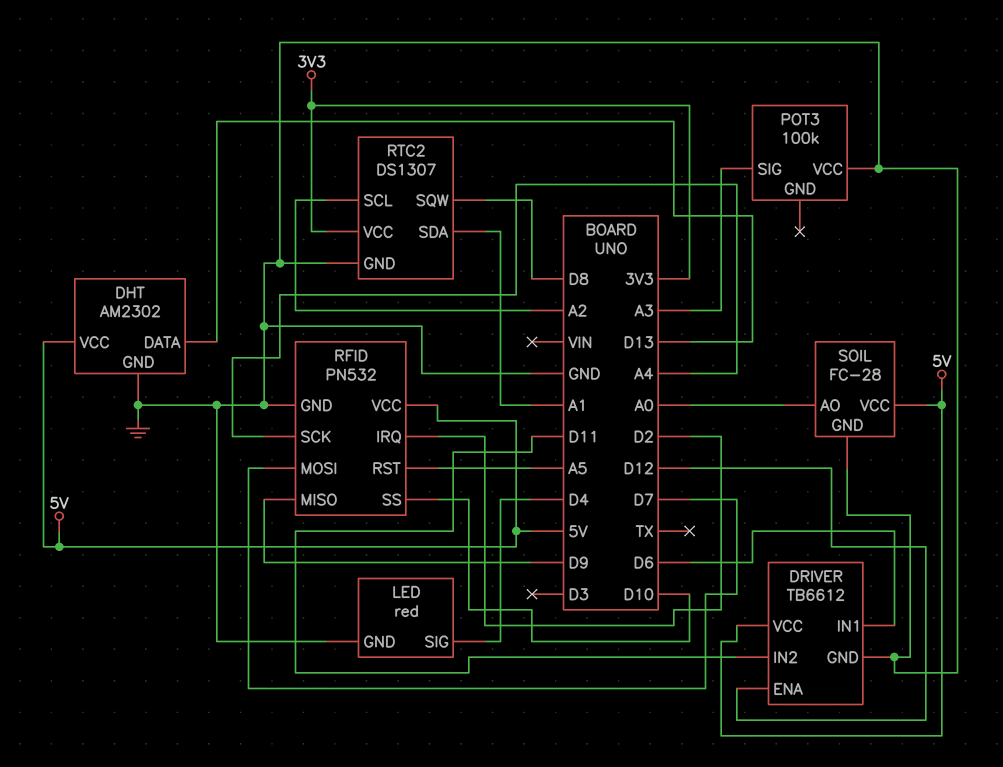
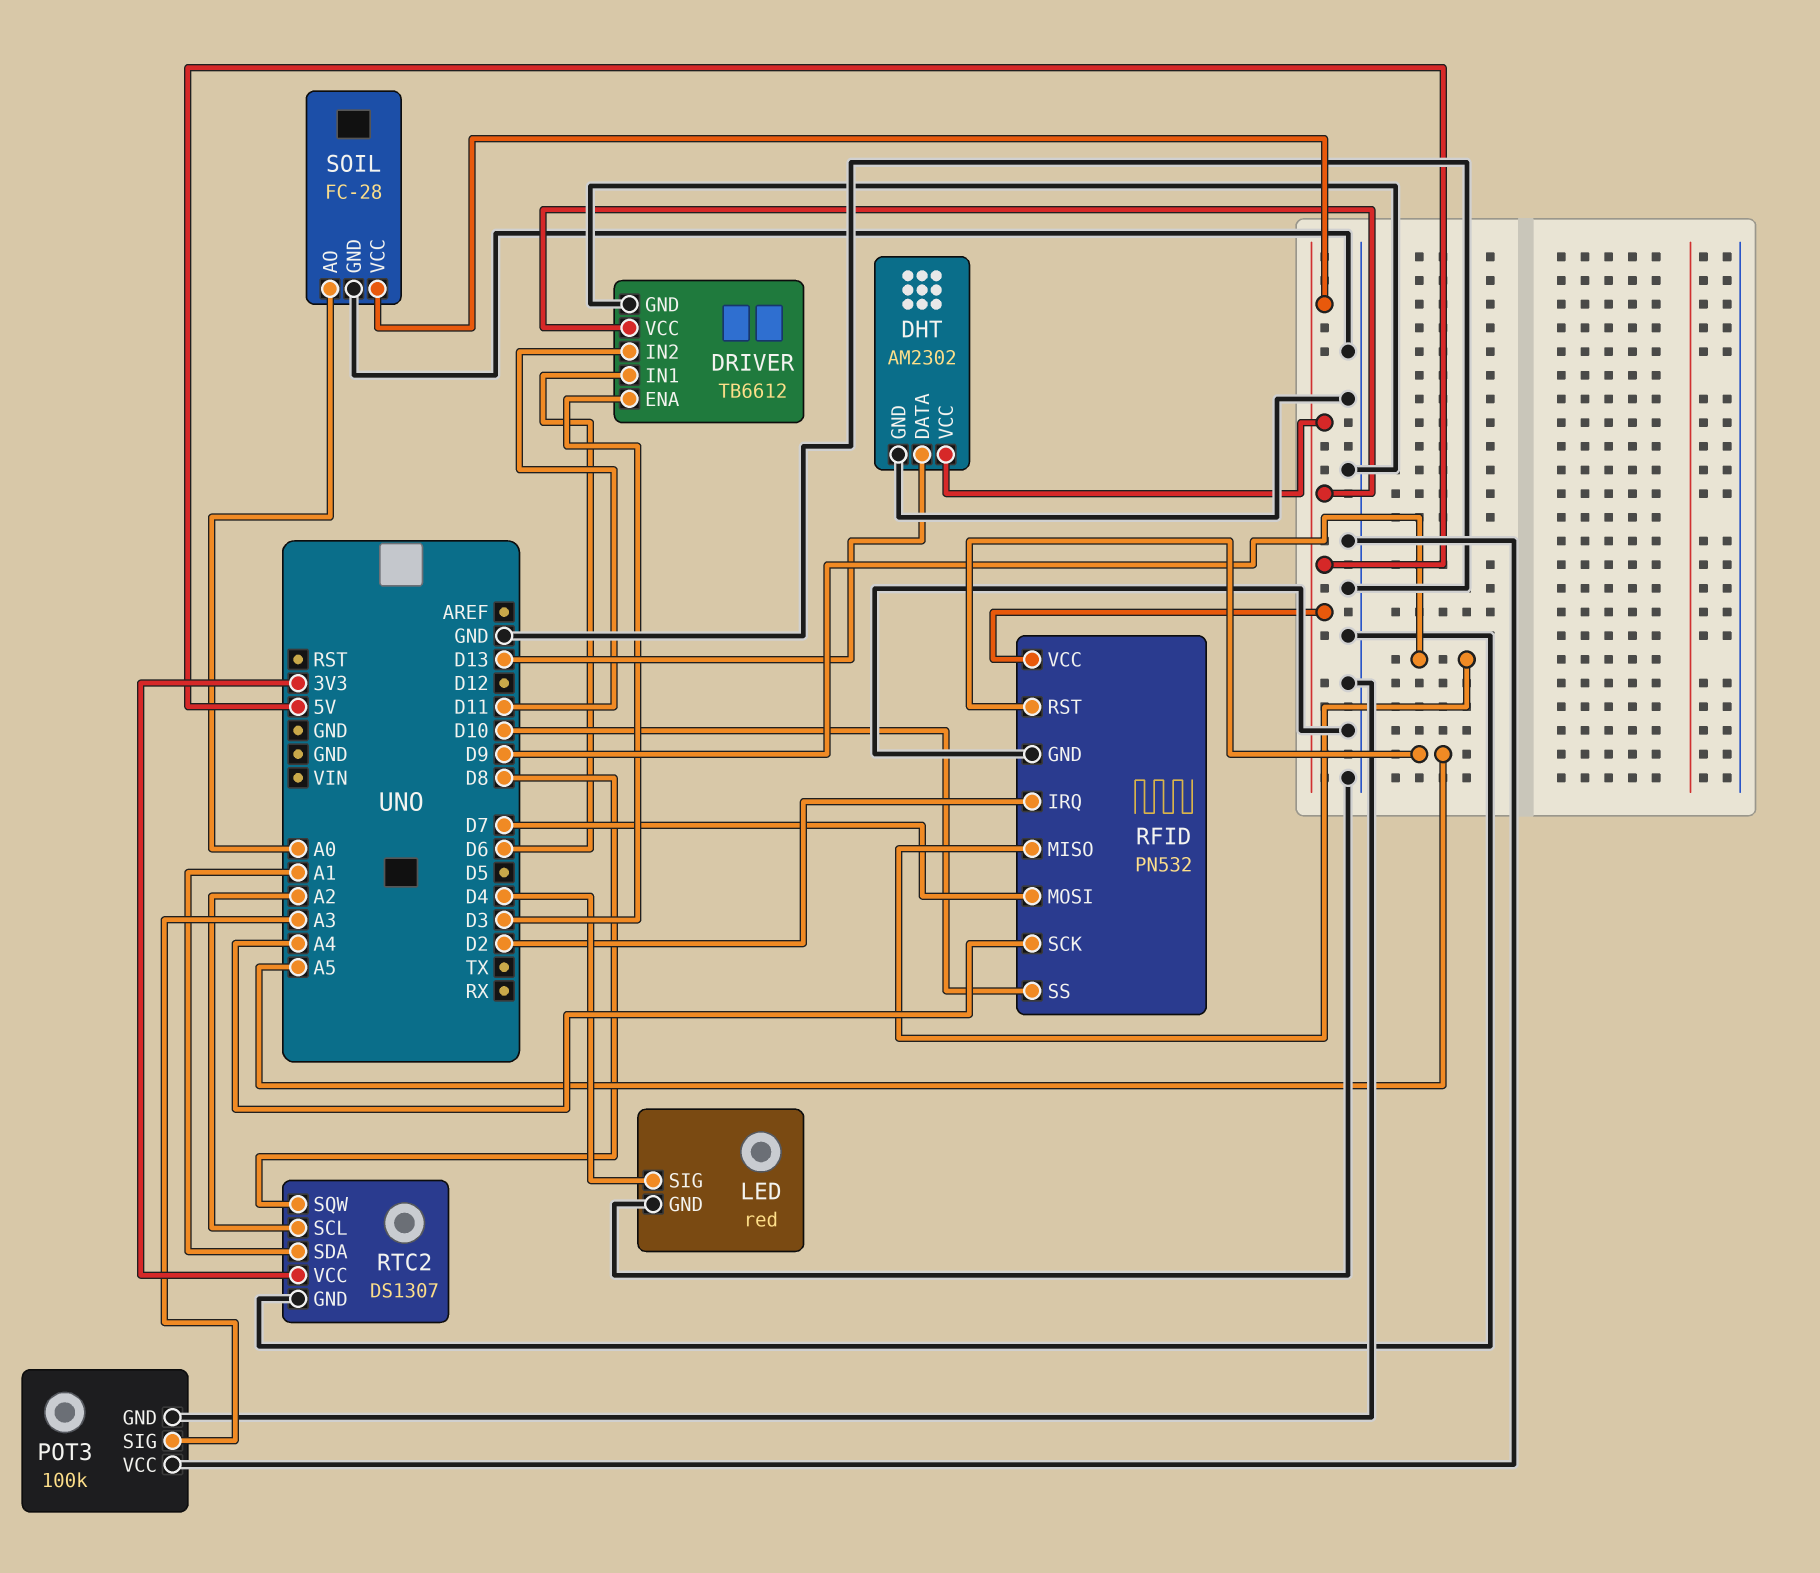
DRIVER pin ENA: D12 -> D3
POT3 pin GND: none -> GND

